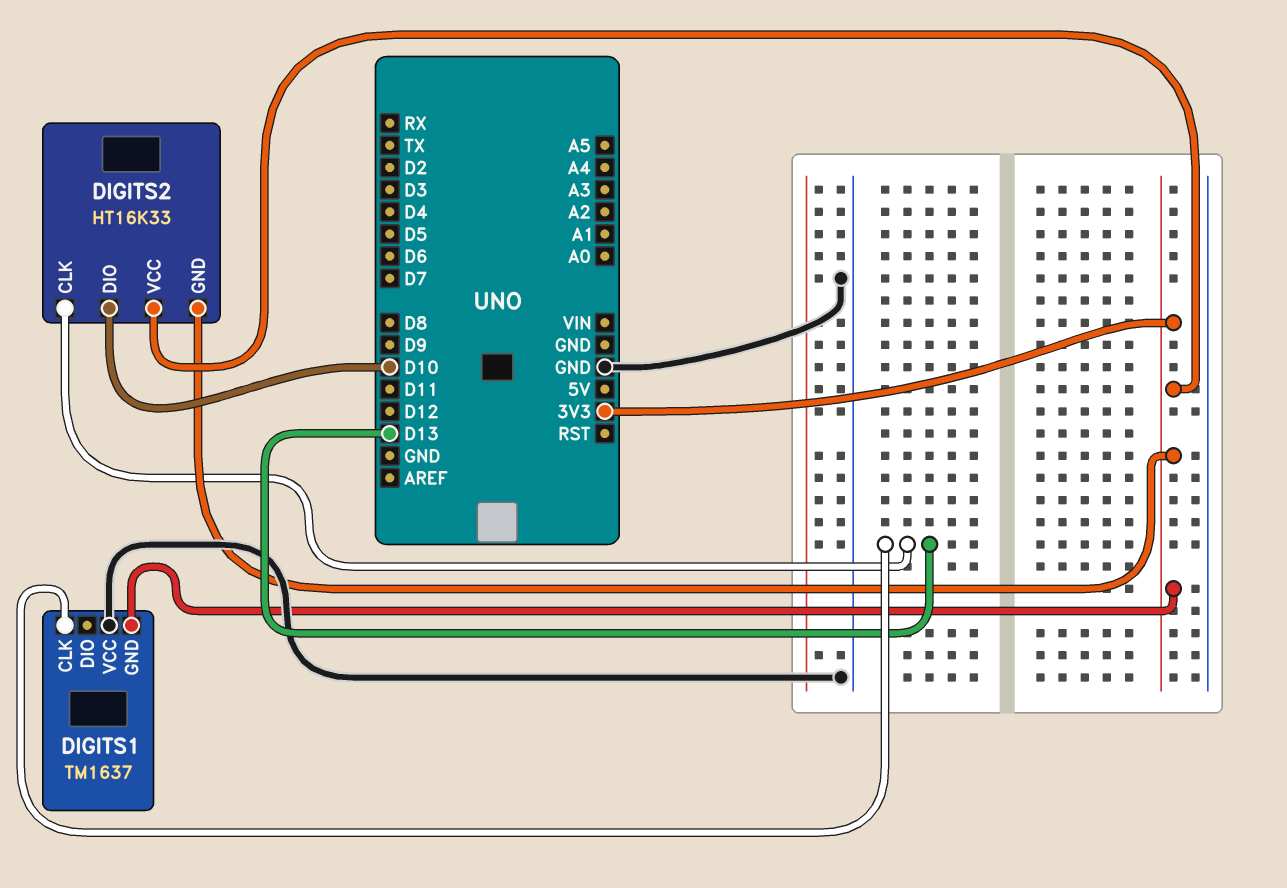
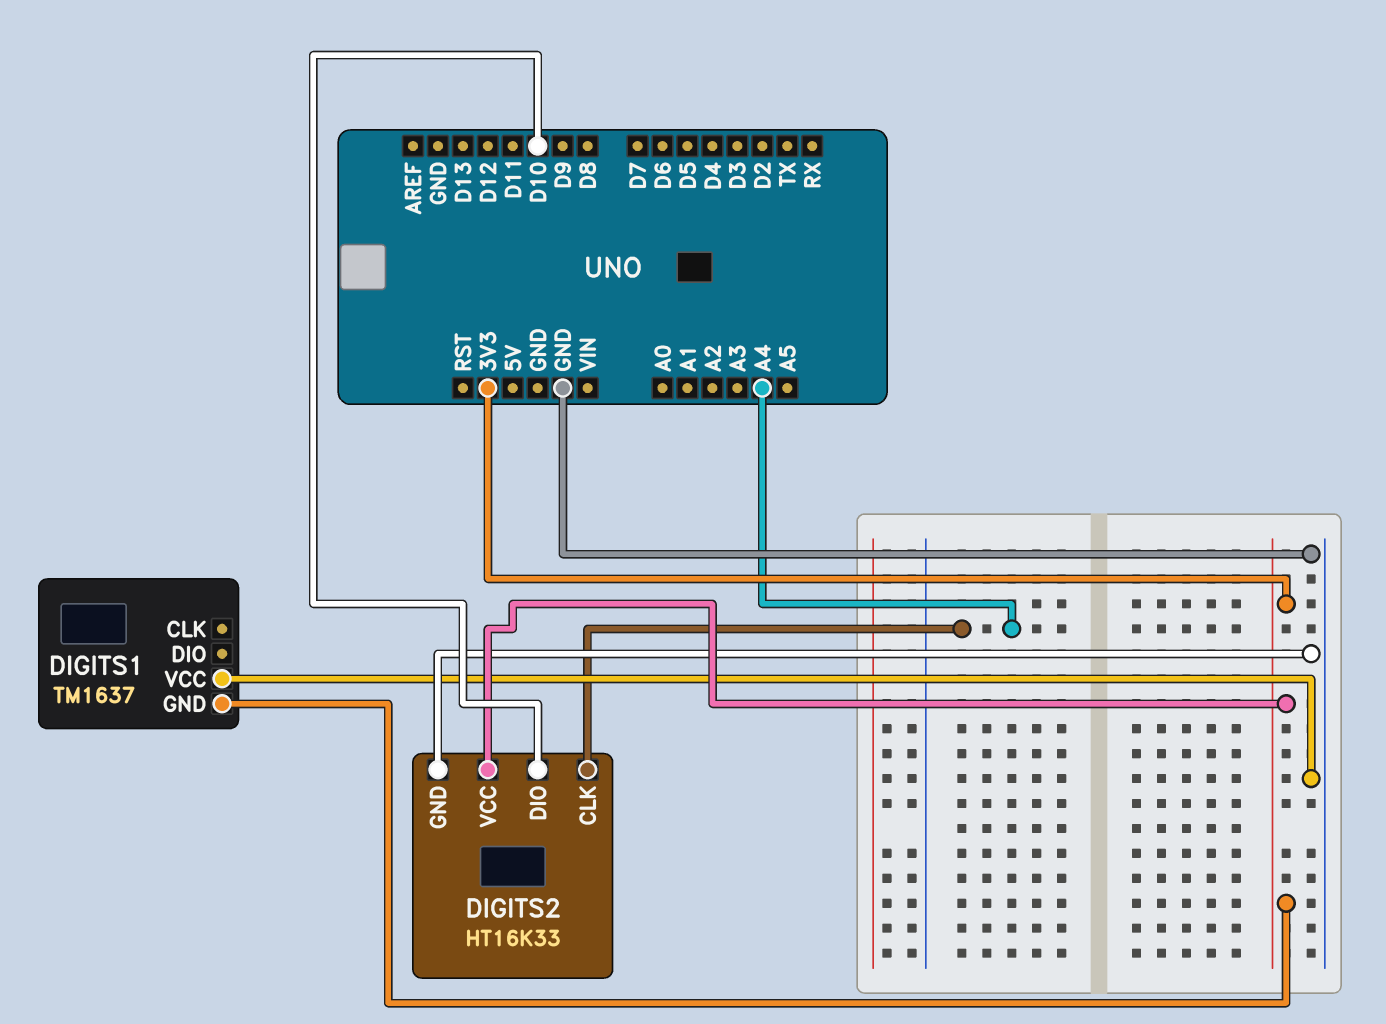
DIGITS1 pin CLK: D13 -> none
DIGITS2 pin CLK: D13 -> A4
DIGITS2 pin GND: 3V3 -> GND

